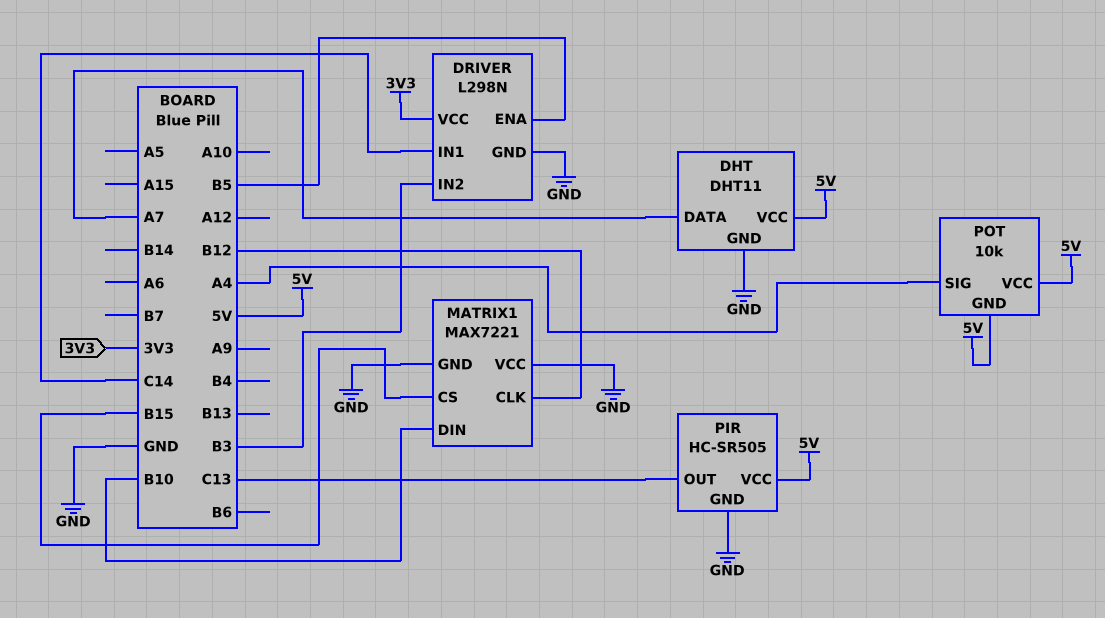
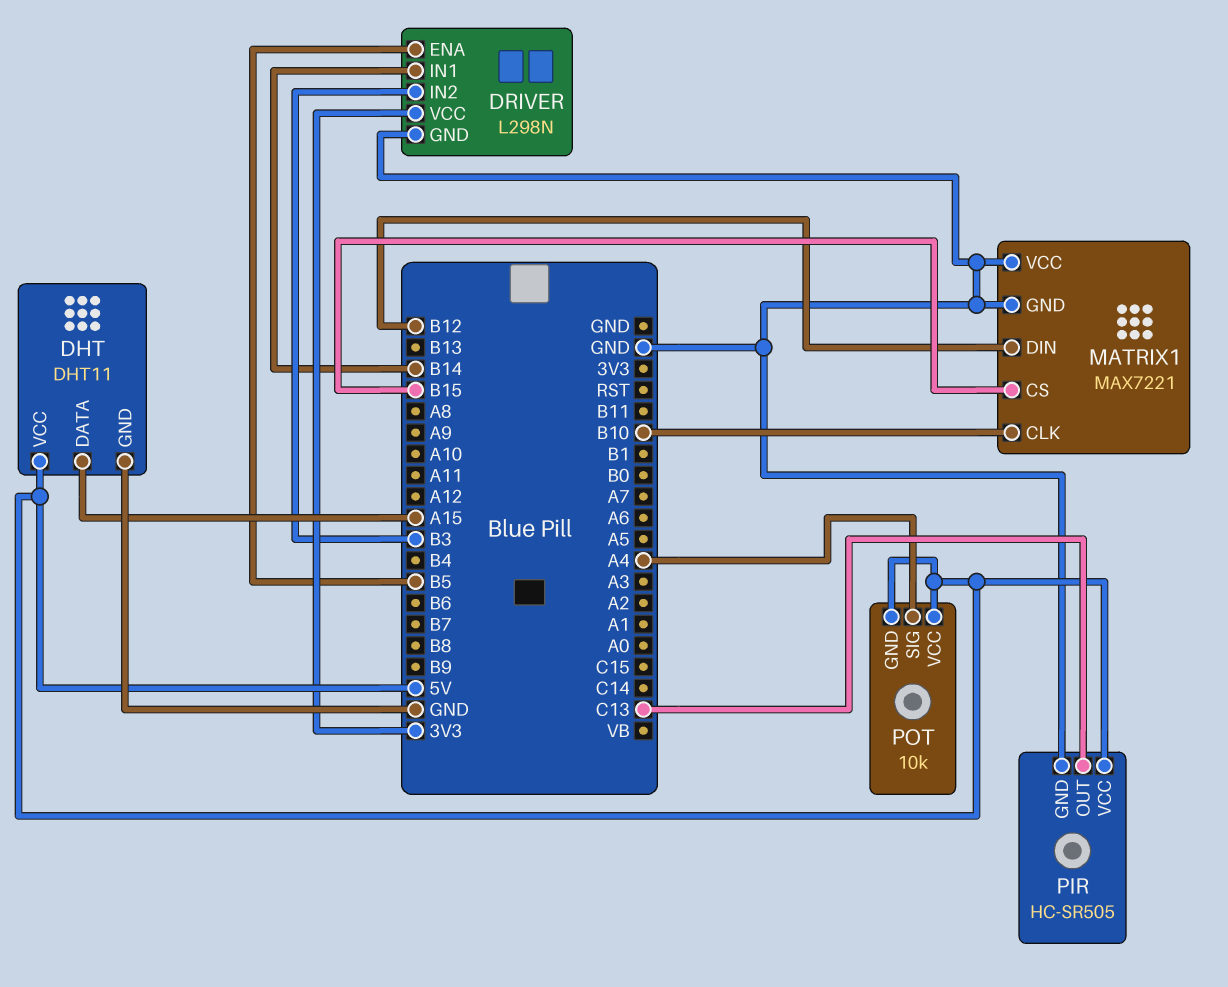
DHT pin DATA: A7 -> A15
DRIVER pin IN1: C14 -> B14
MATRIX1 pin CLK: B12 -> B10
MATRIX1 pin DIN: B10 -> B12

